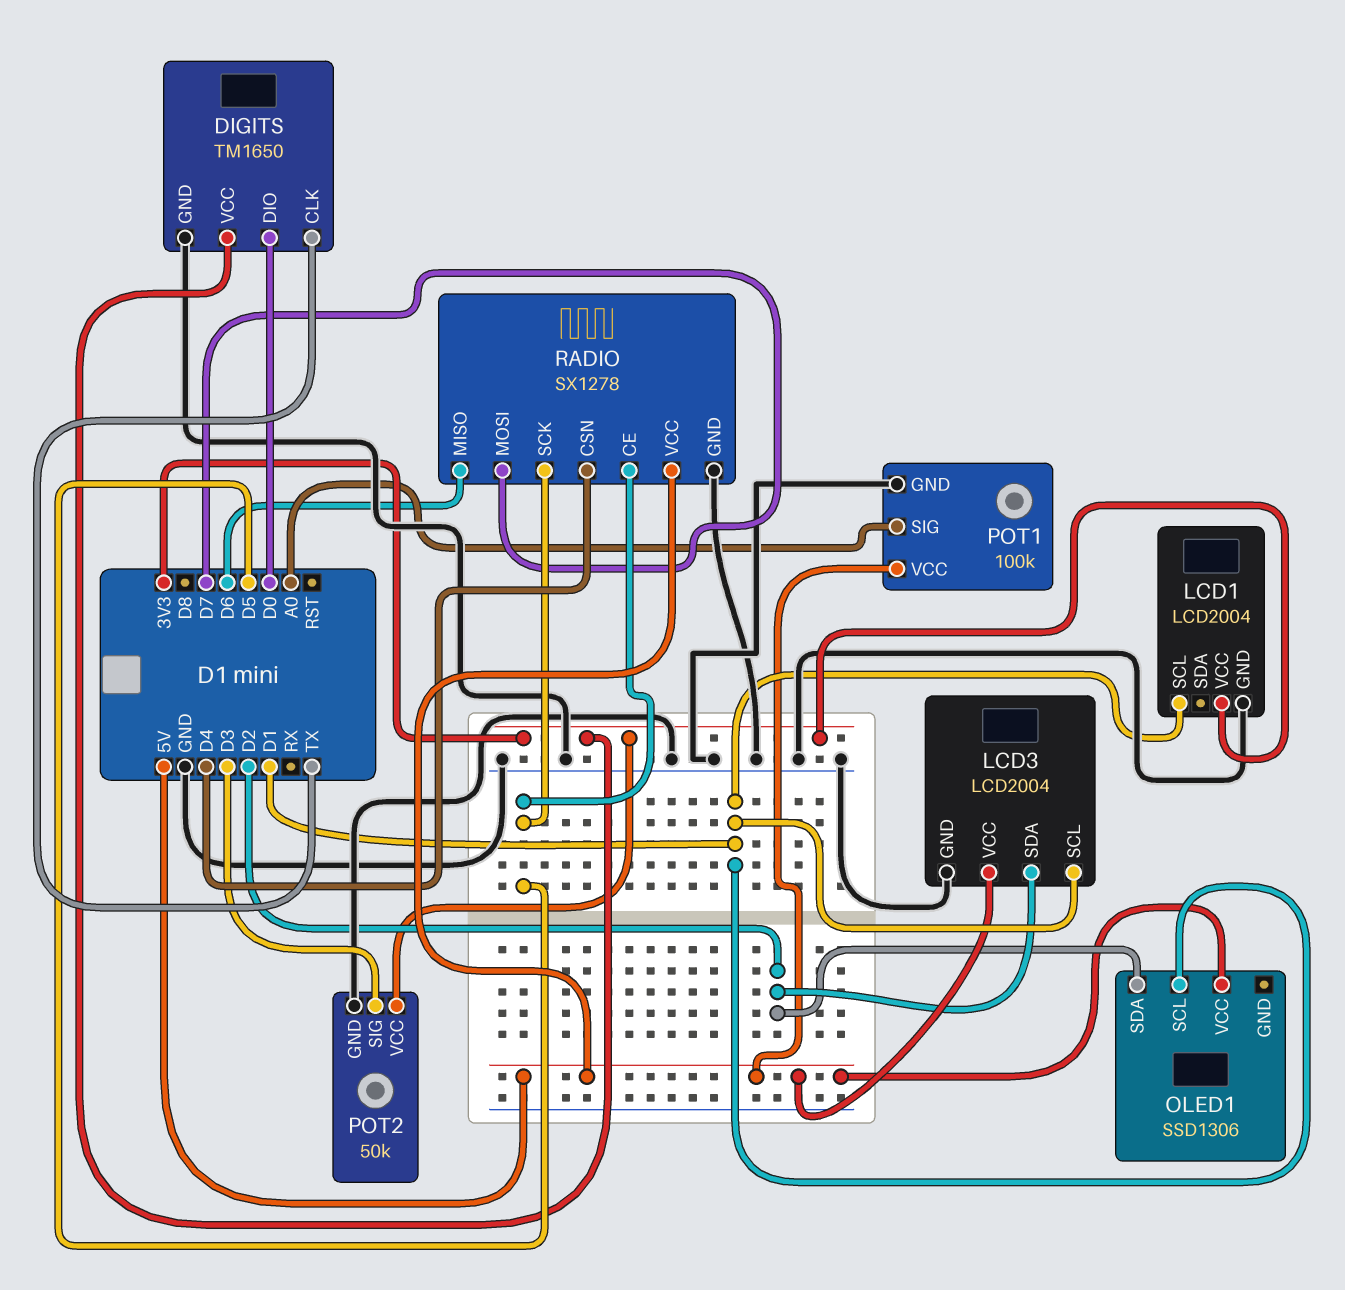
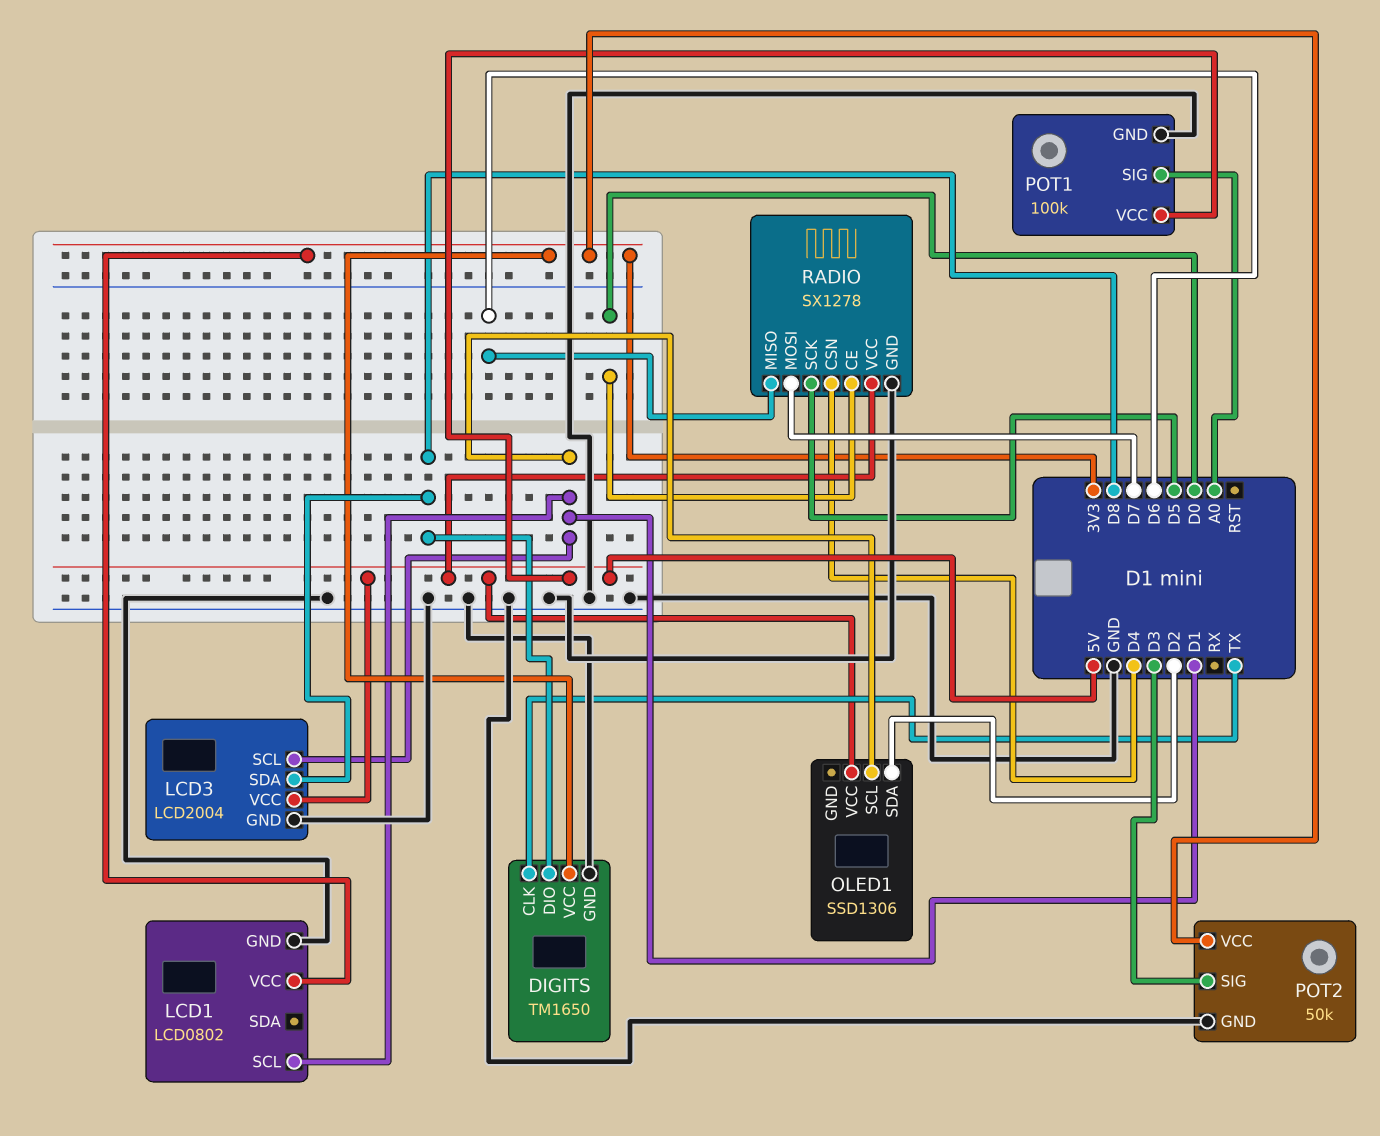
DIGITS pin DIO: D0 -> D8
LCD1: LCD2004 -> LCD0802
LCD3 pin SDA: D2 -> D8
RADIO pin CE: D5 -> D0

